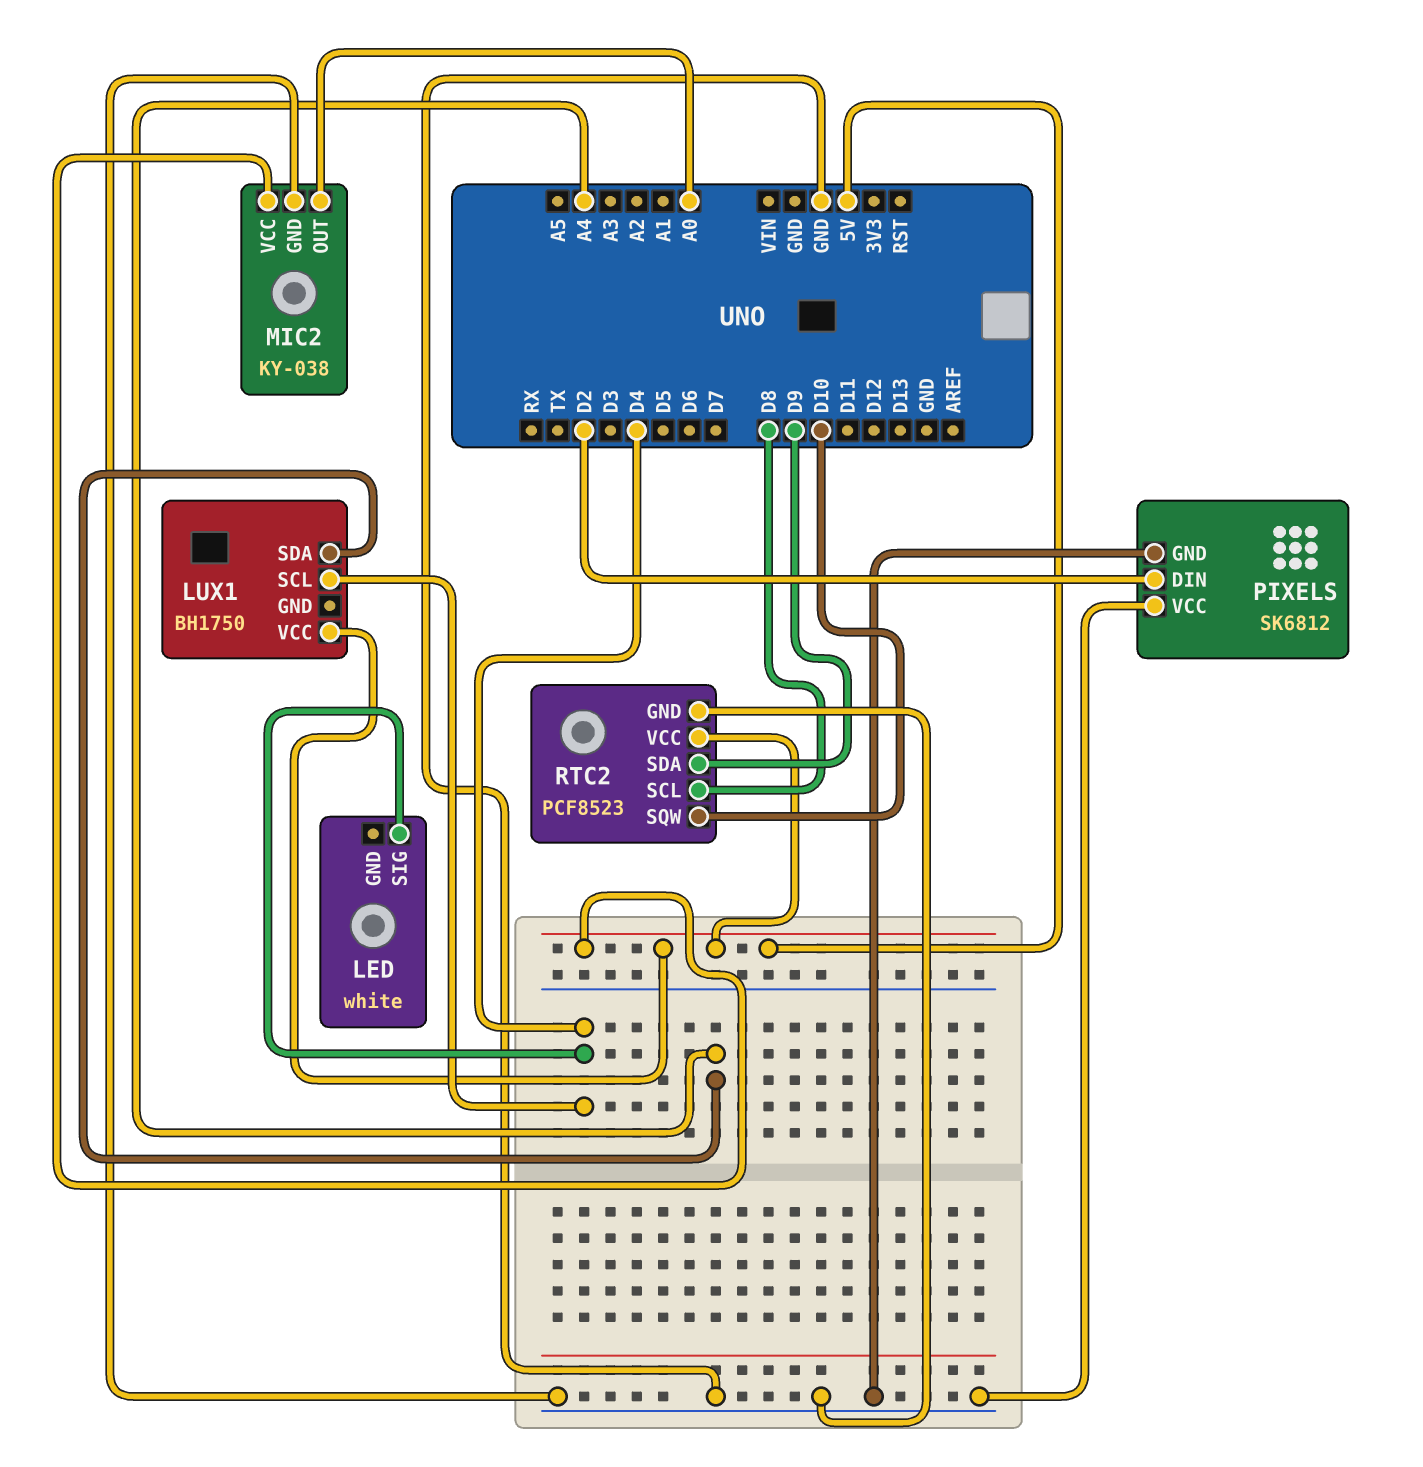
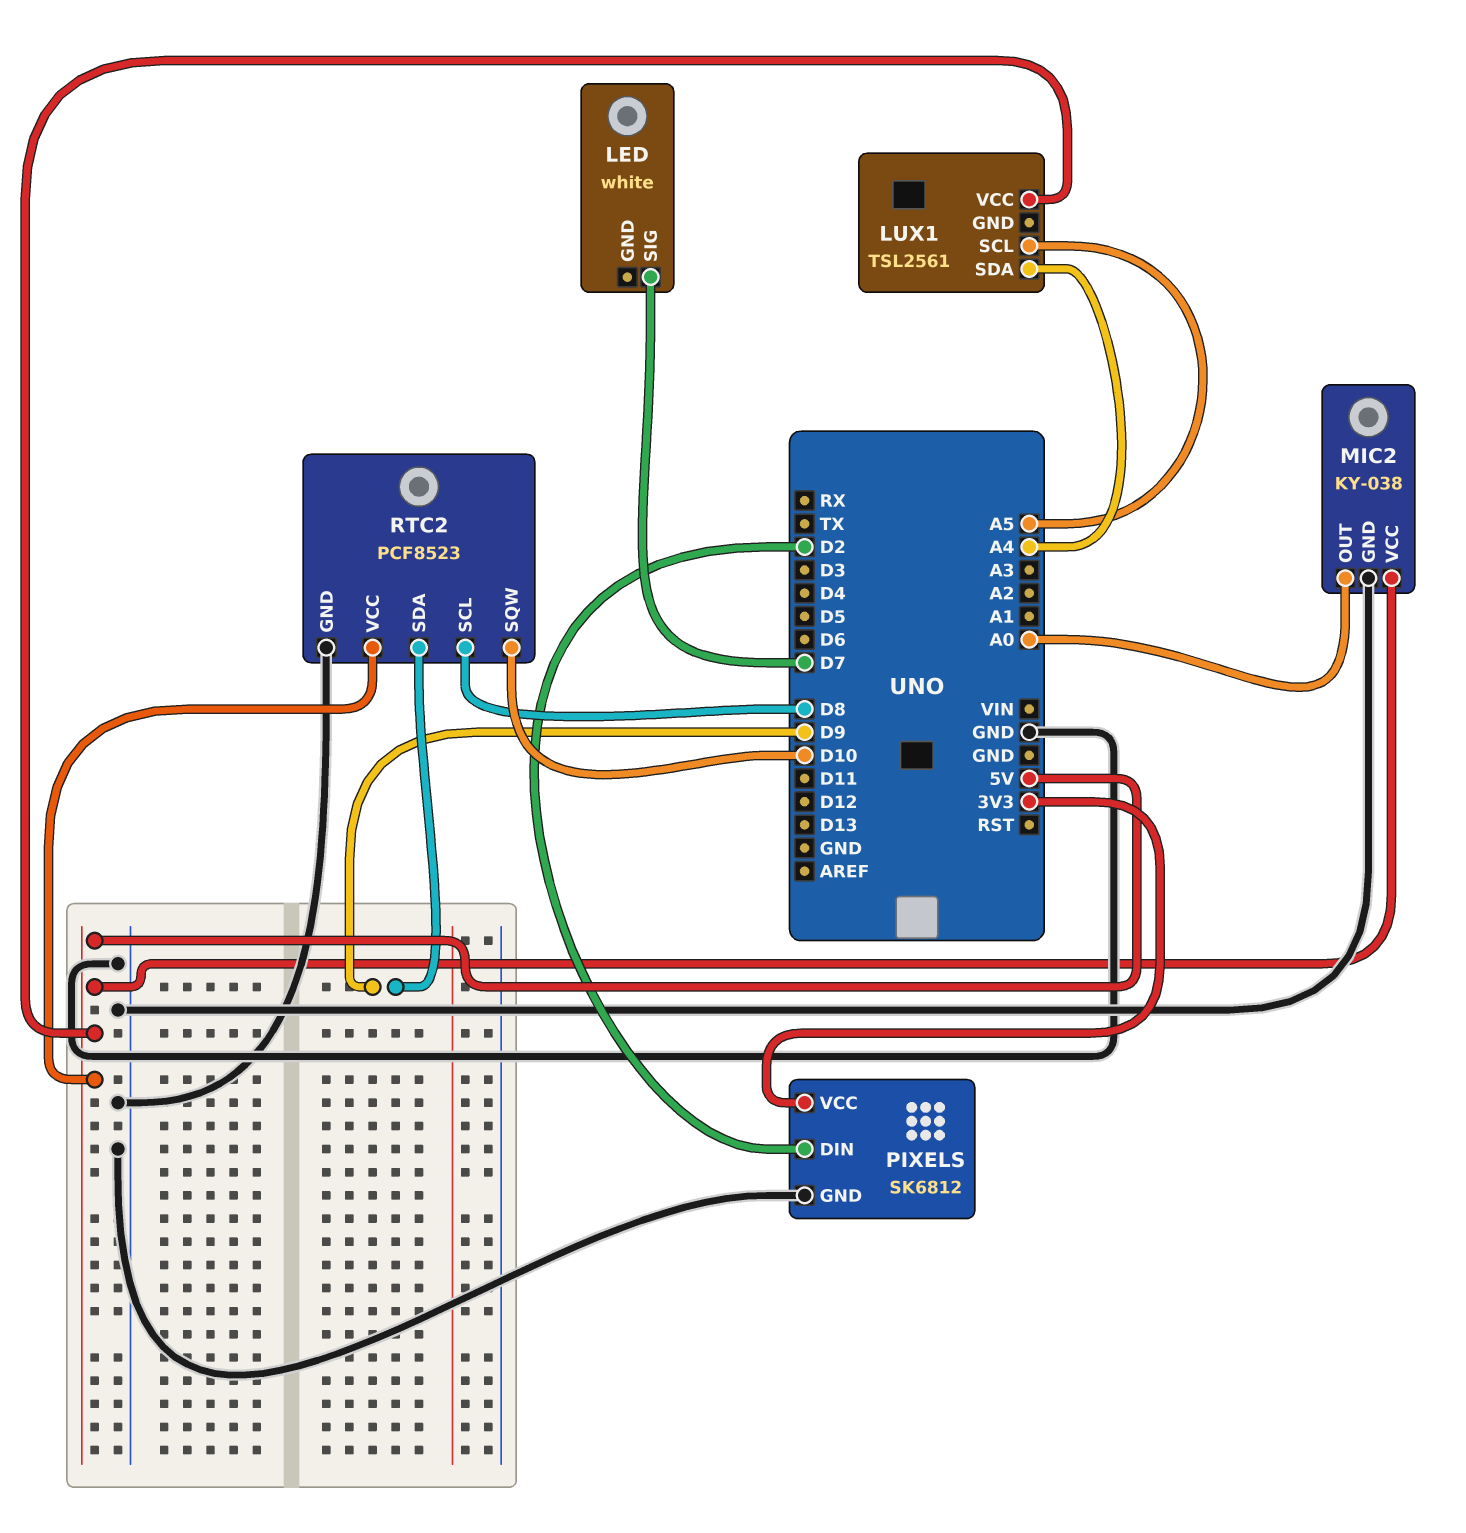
LED pin SIG: D4 -> D7
LUX1: BH1750 -> TSL2561
LUX1 pin SCL: D4 -> A5
PIXELS pin VCC: GND -> 3V3

